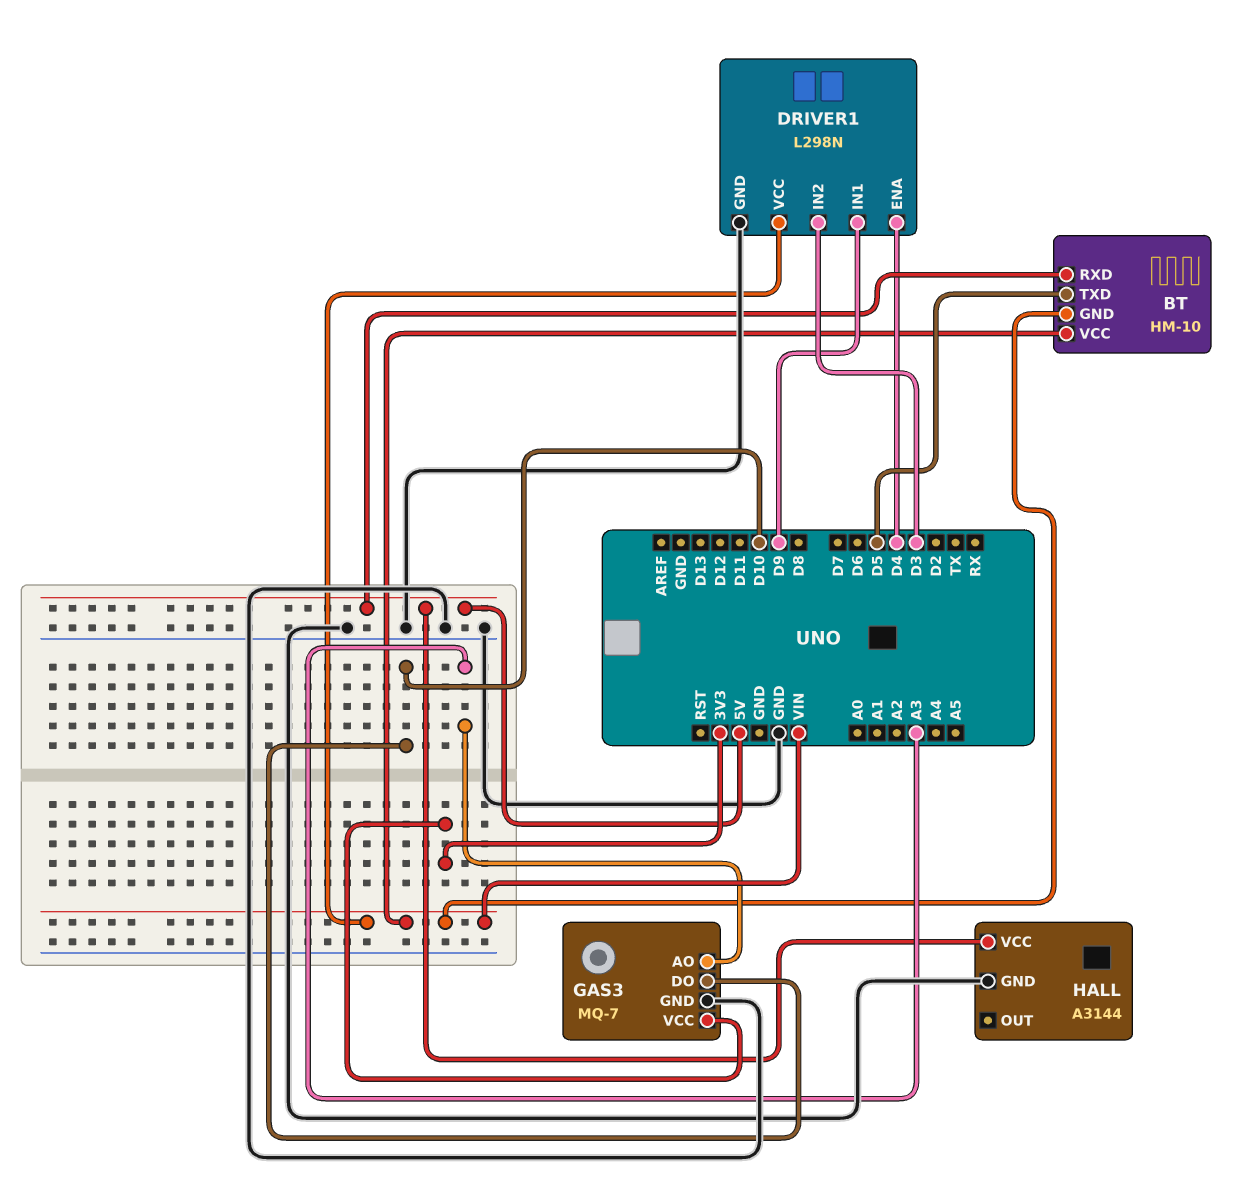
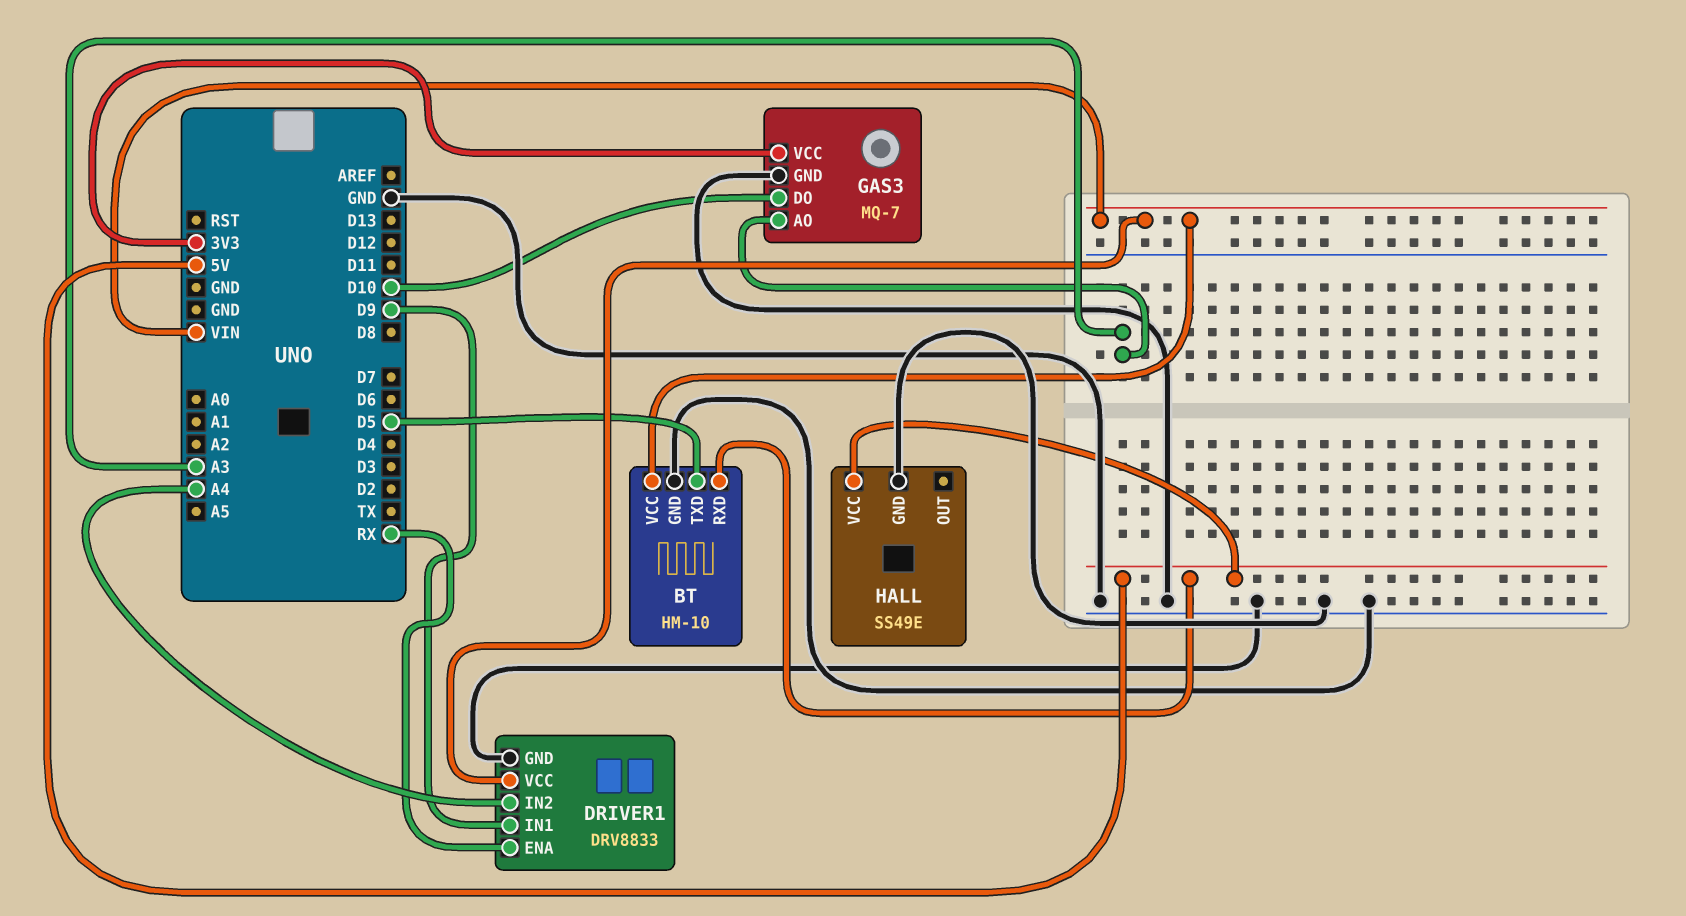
BT pin GND: VIN -> GND
DRIVER1: L298N -> DRV8833
DRIVER1 pin ENA: D4 -> RX
DRIVER1 pin IN2: D3 -> A4
HALL: A3144 -> SS49E

